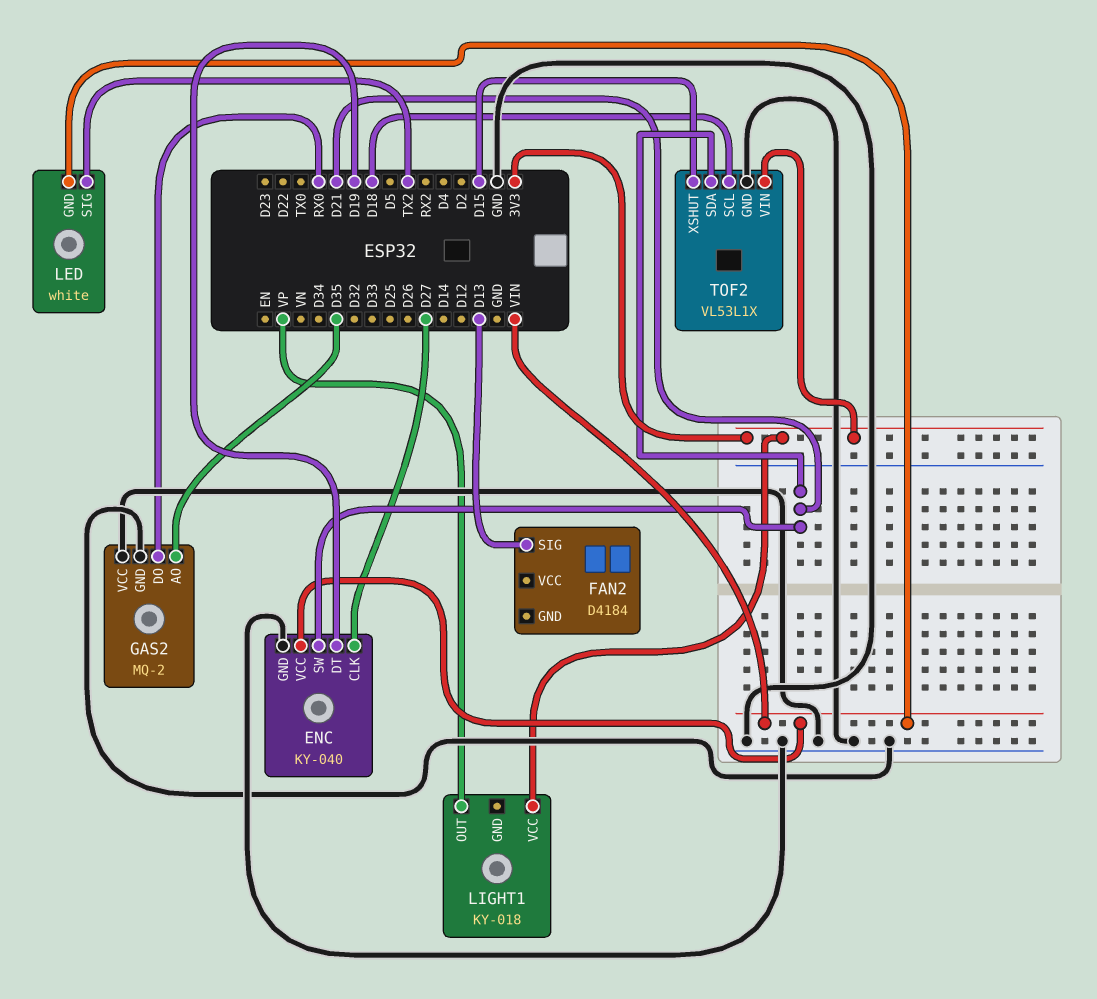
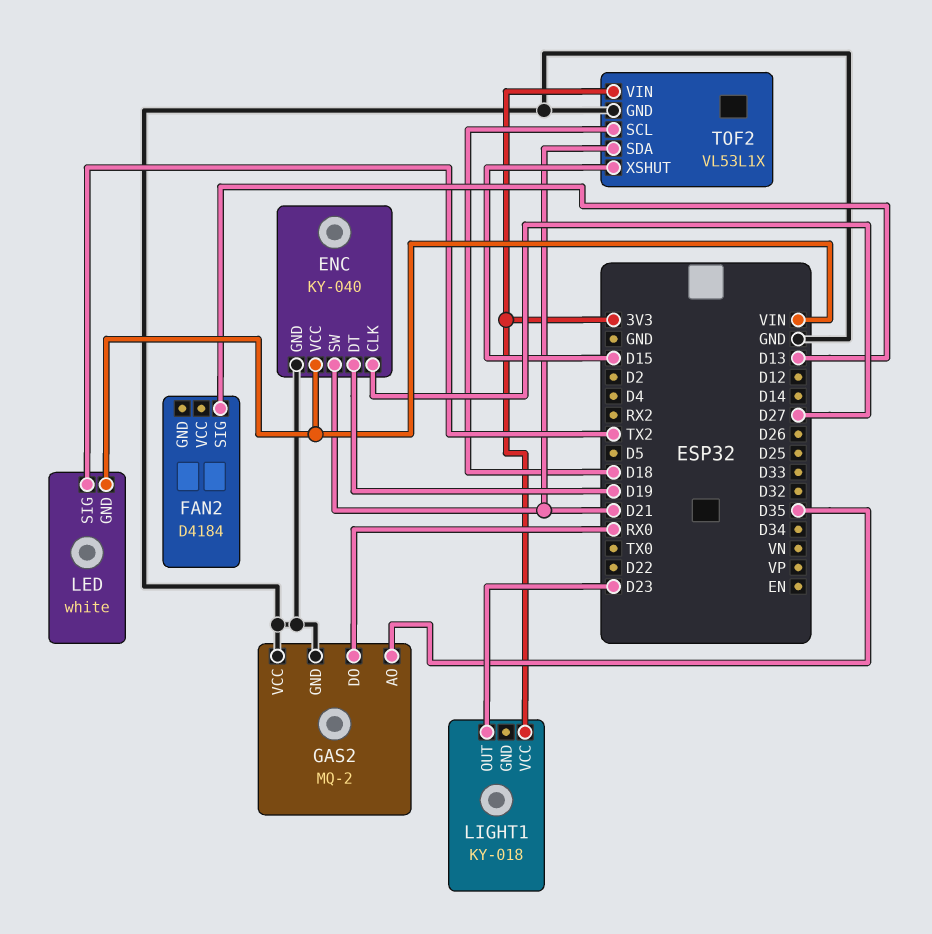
LIGHT1 pin OUT: VP -> D23

